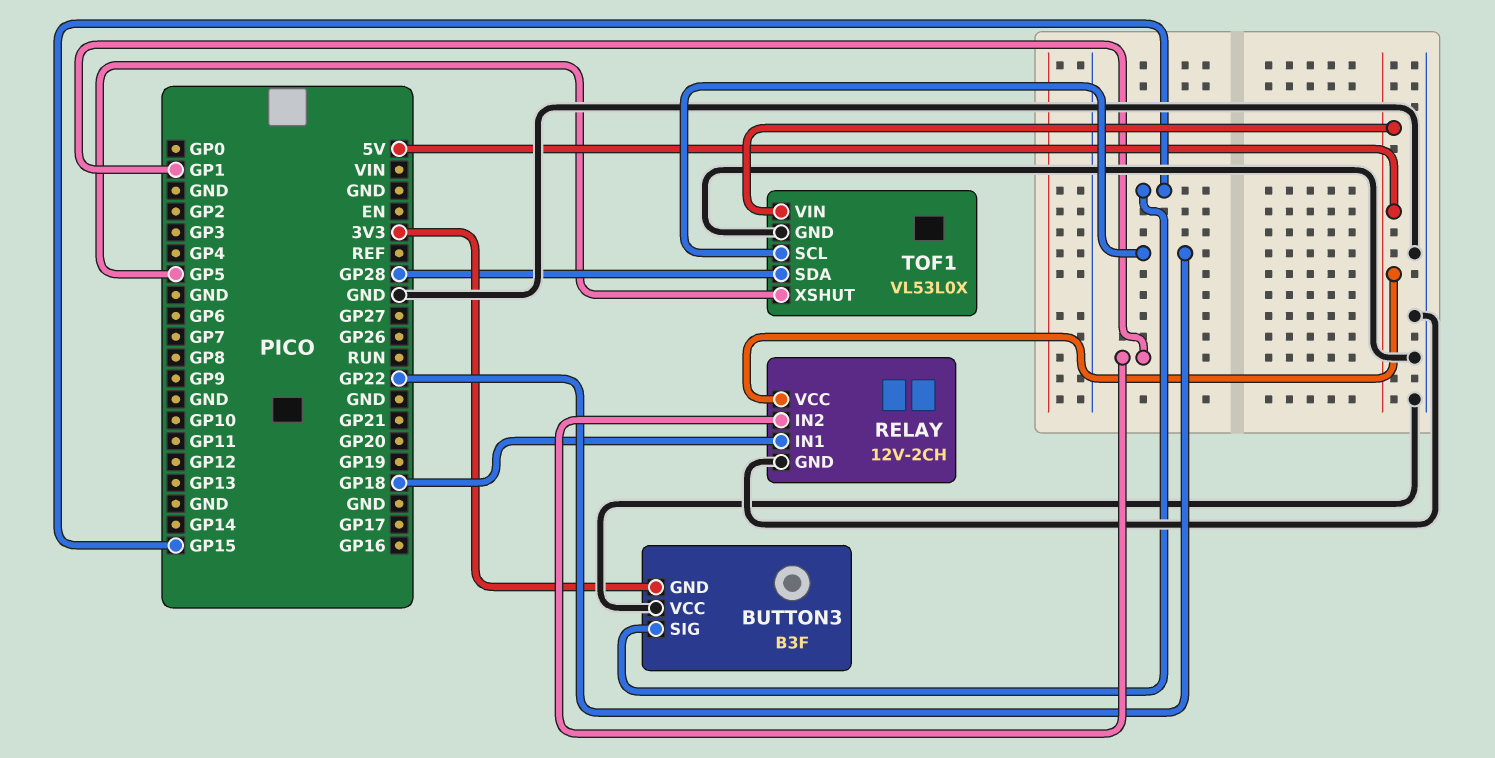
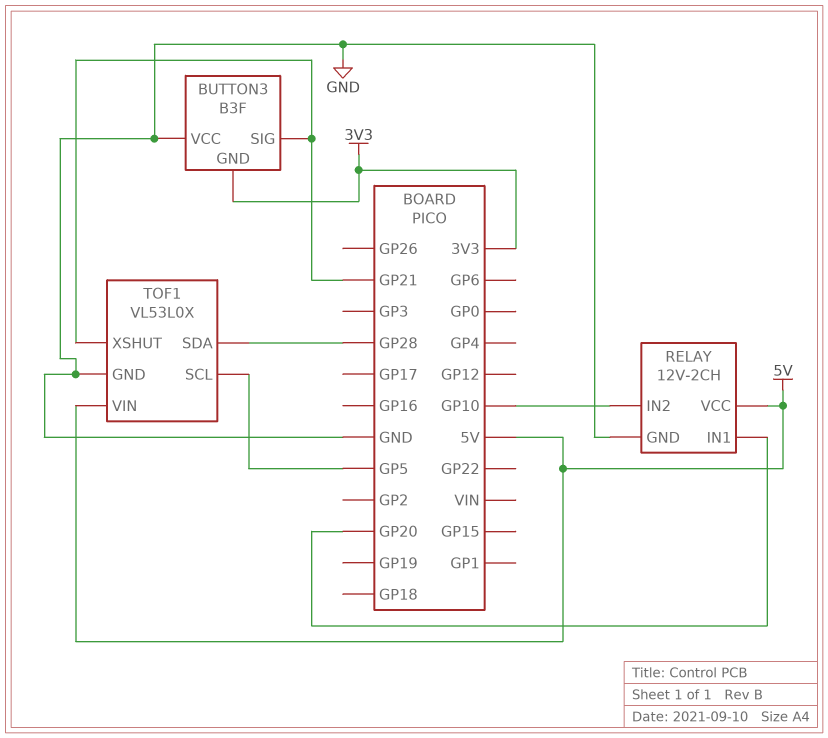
BUTTON3 pin SIG: GP15 -> GP21
RELAY pin IN1: GP18 -> GP20
RELAY pin IN2: GP1 -> GP10
TOF1 pin SCL: GP22 -> GP5
TOF1 pin XSHUT: GP5 -> GP21

